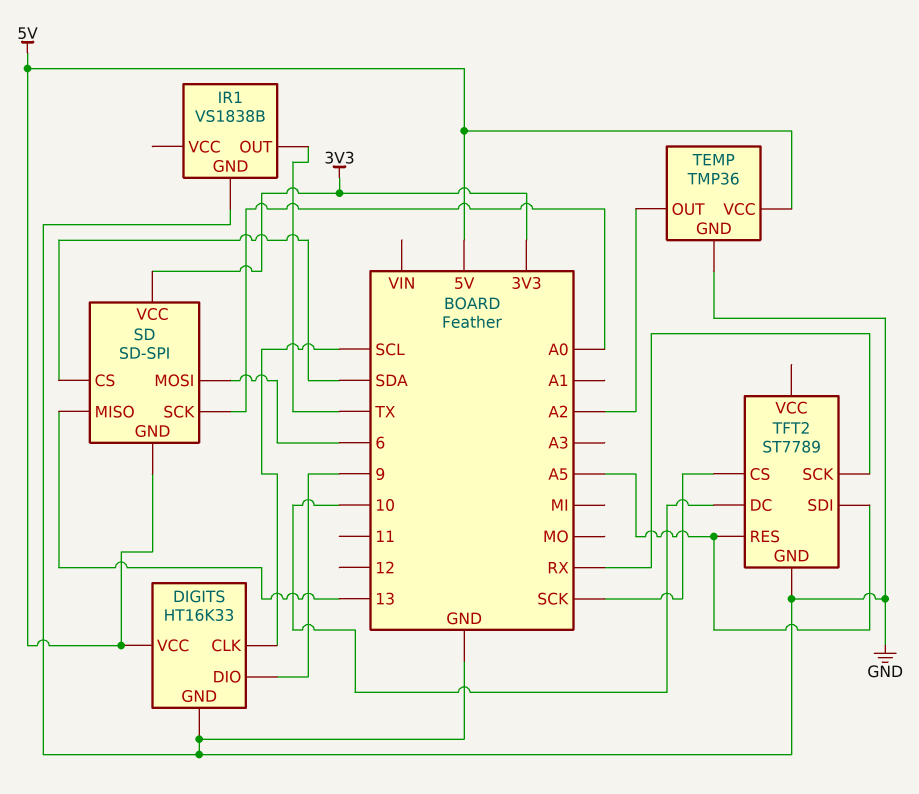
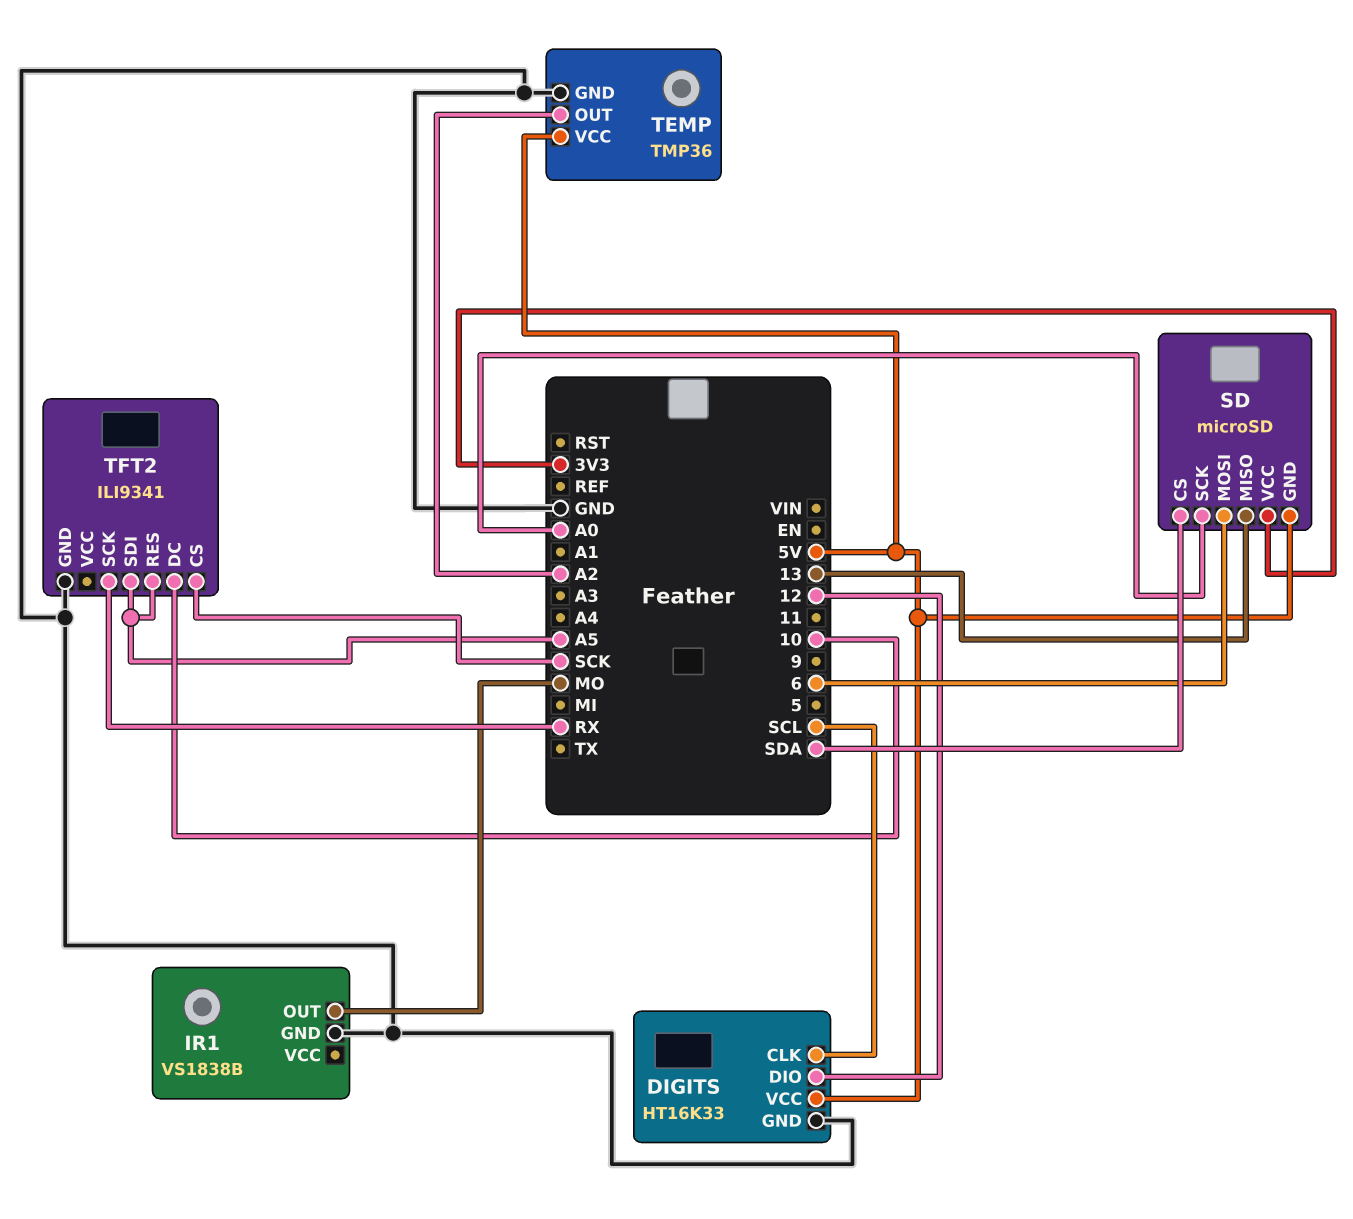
DIGITS pin DIO: 9 -> 12
IR1 pin OUT: TX -> MO
SD: SD-SPI -> microSD
TFT2: ST7789 -> ILI9341

